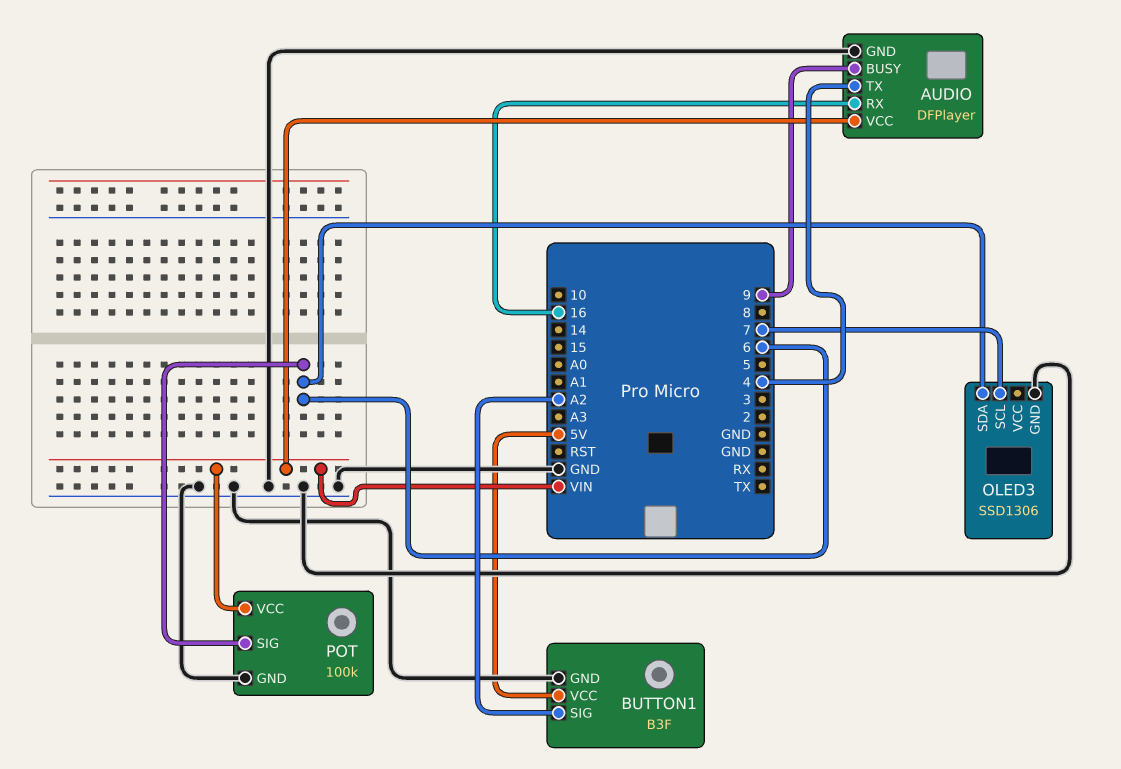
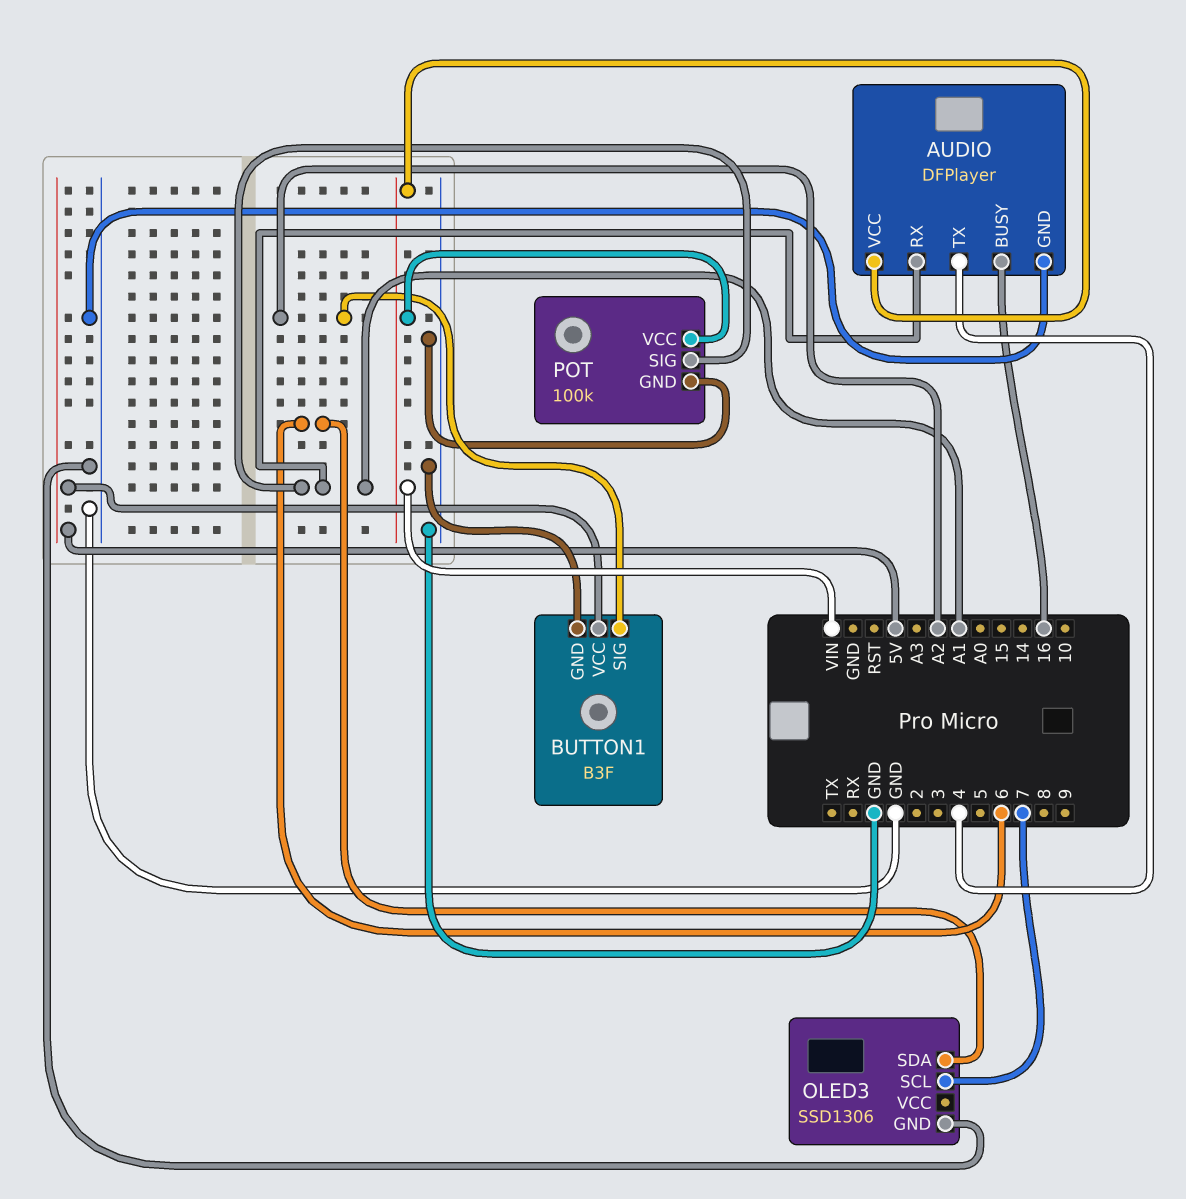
AUDIO pin BUSY: 9 -> 16
AUDIO pin RX: 16 -> A1
POT pin SIG: 6 -> A1

